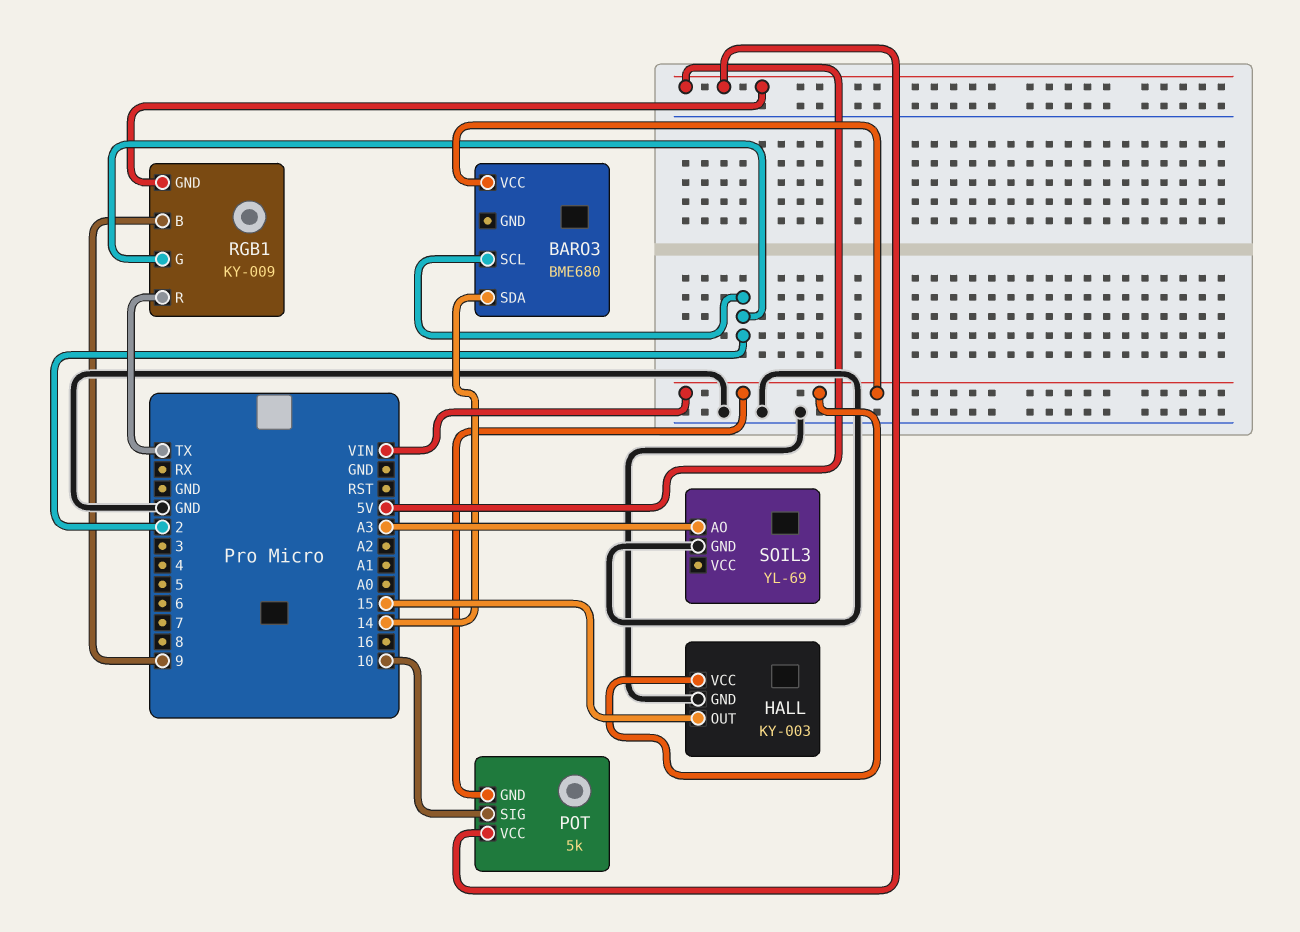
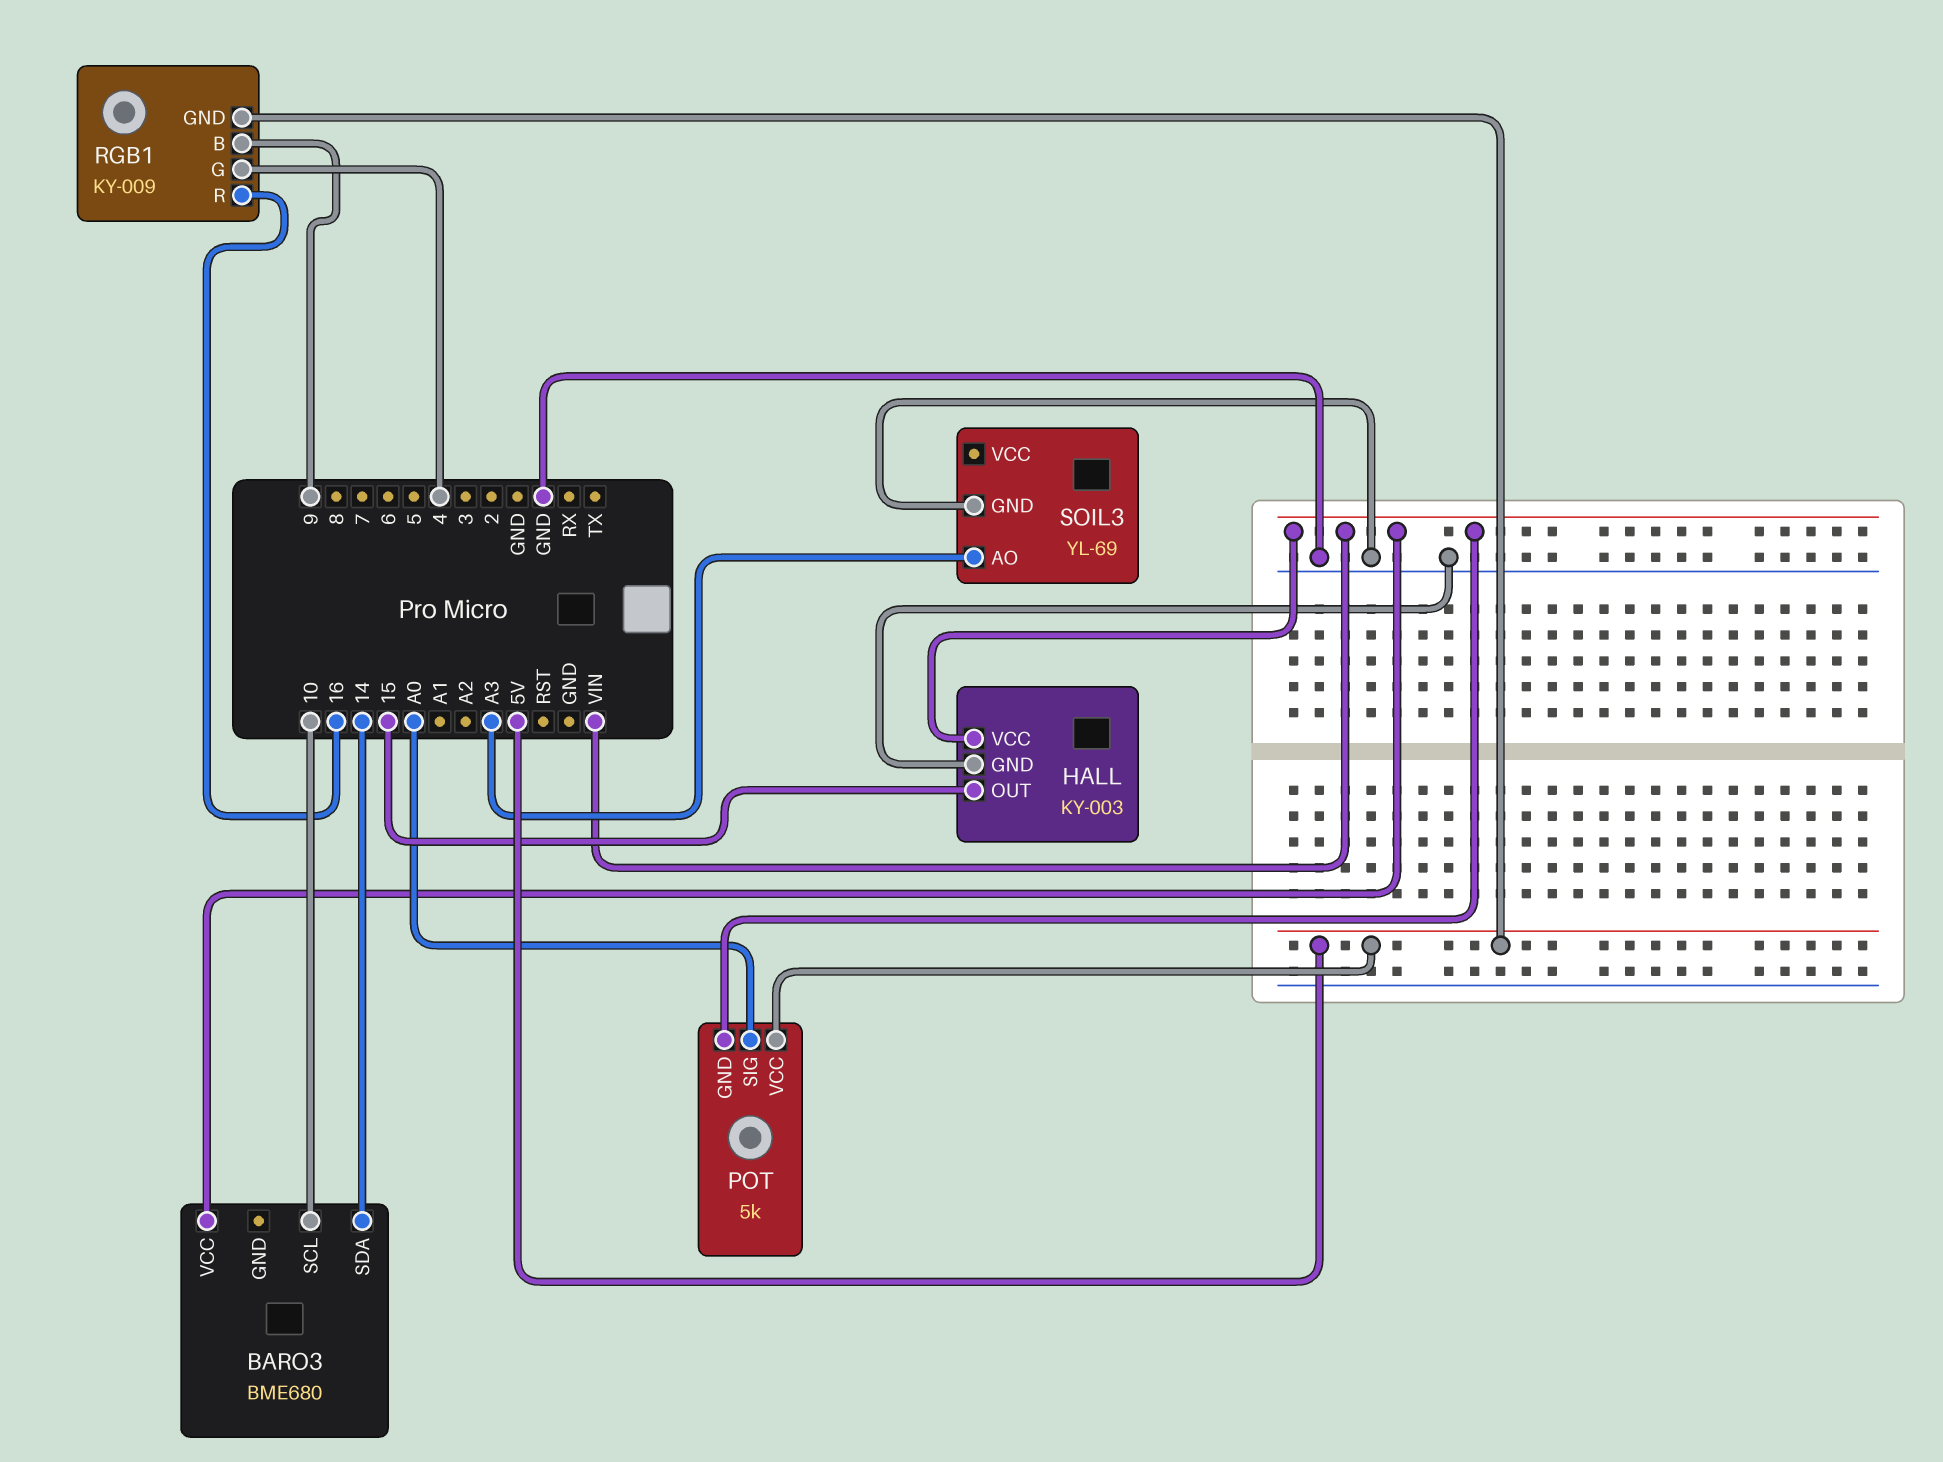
BARO3 pin SCL: 2 -> 10
POT pin SIG: 10 -> A0
RGB1 pin G: 2 -> 4
RGB1 pin R: TX -> 16

